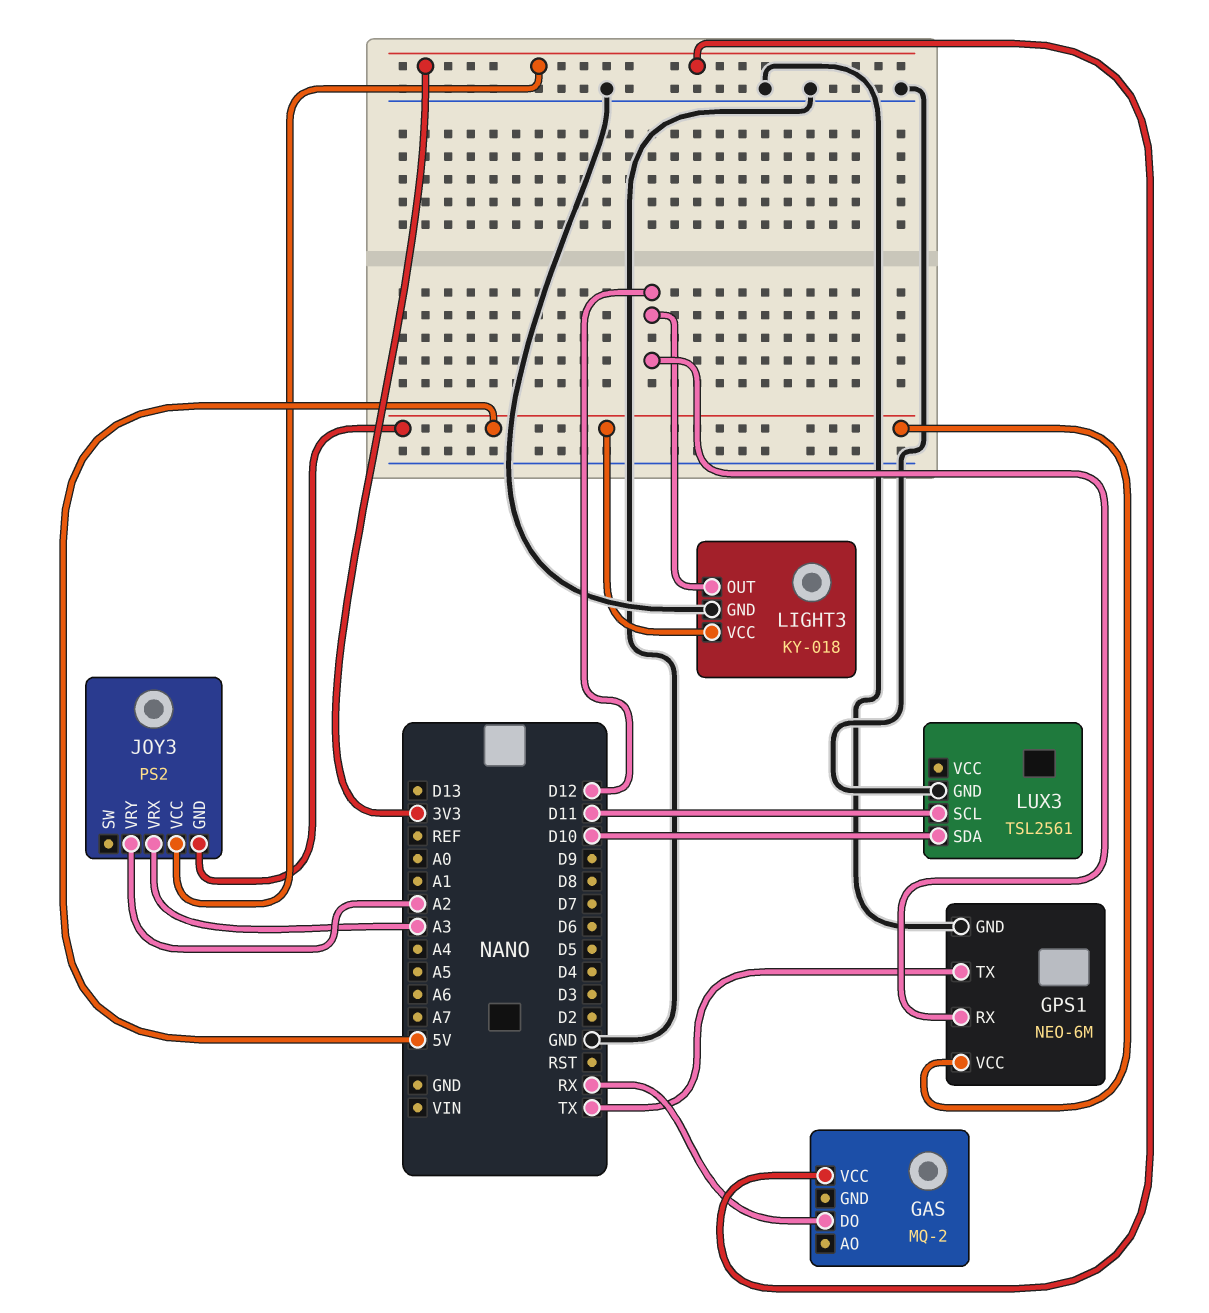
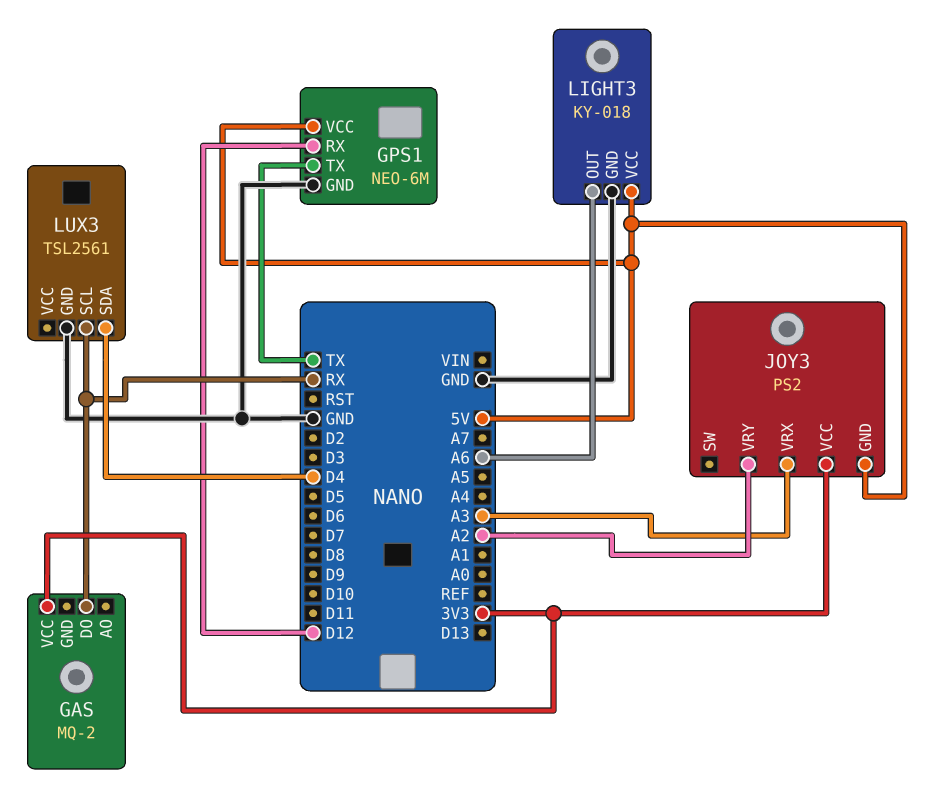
LIGHT3 pin OUT: D12 -> A6
LUX3 pin SCL: D11 -> RX
LUX3 pin SDA: D10 -> D4

